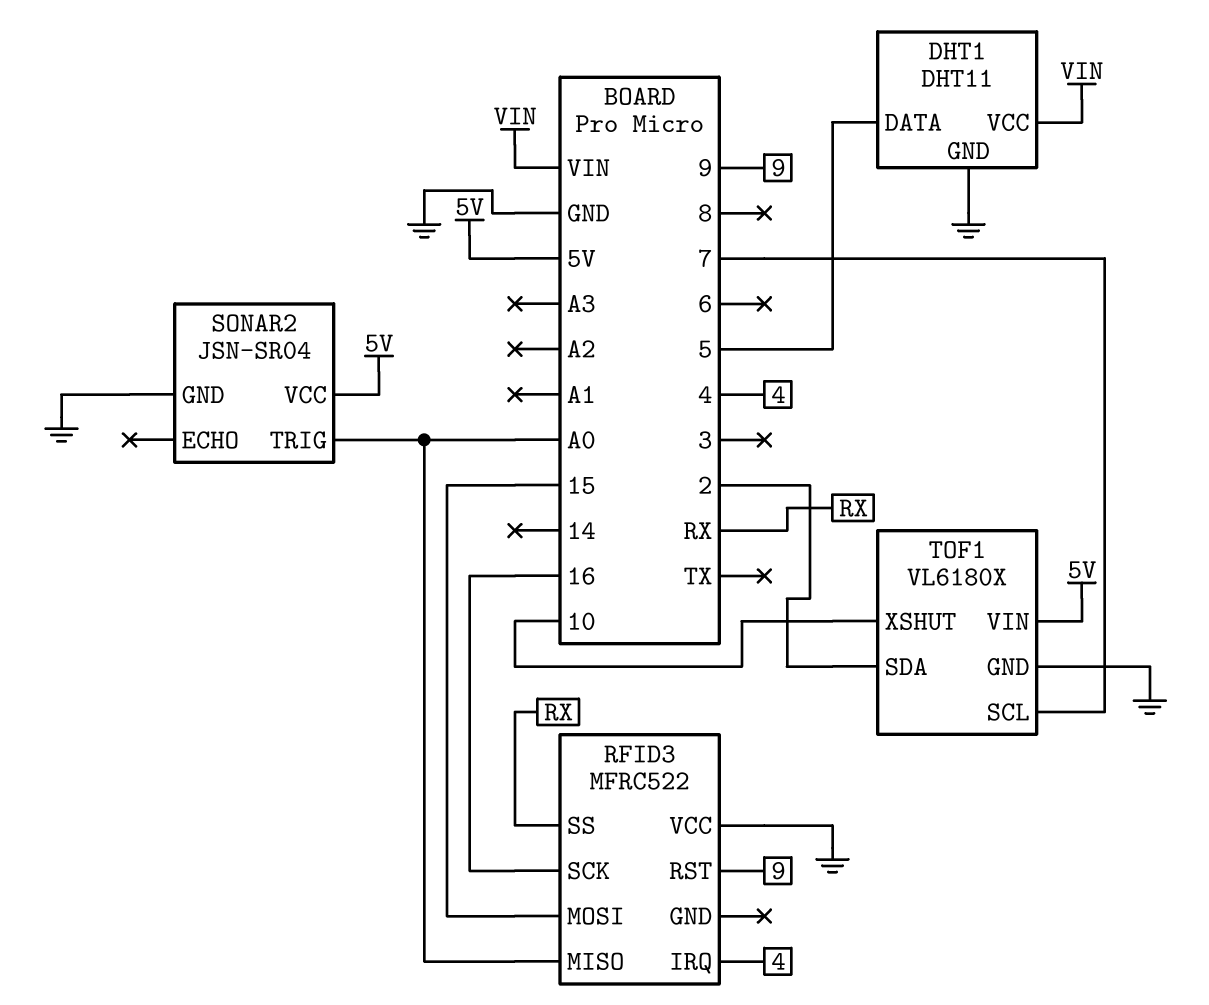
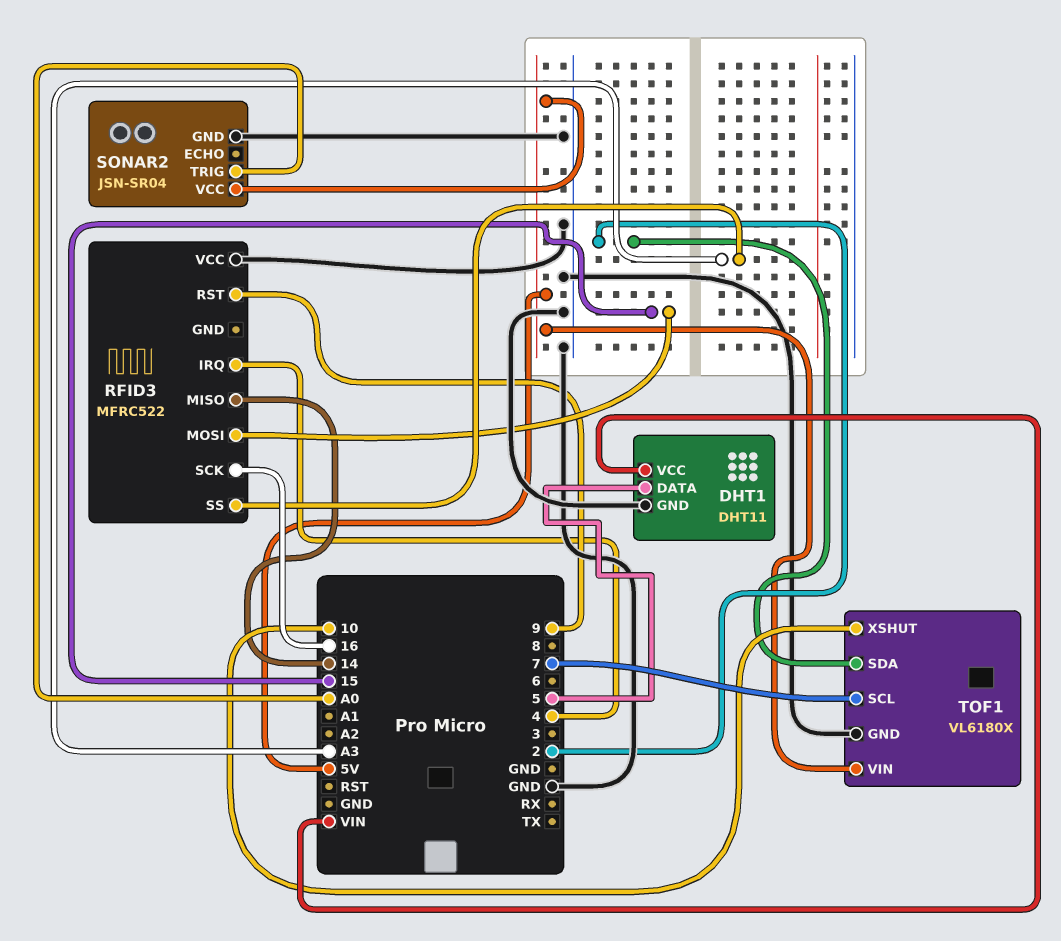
RFID3 pin MISO: A0 -> 14
RFID3 pin SS: RX -> A3

